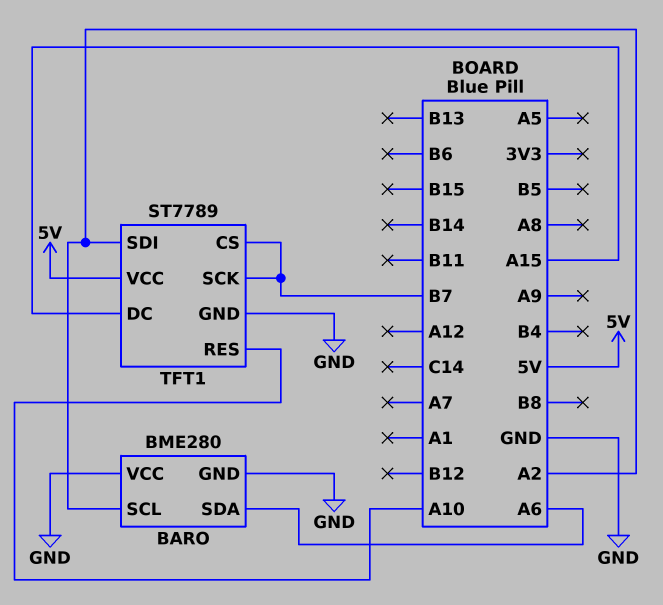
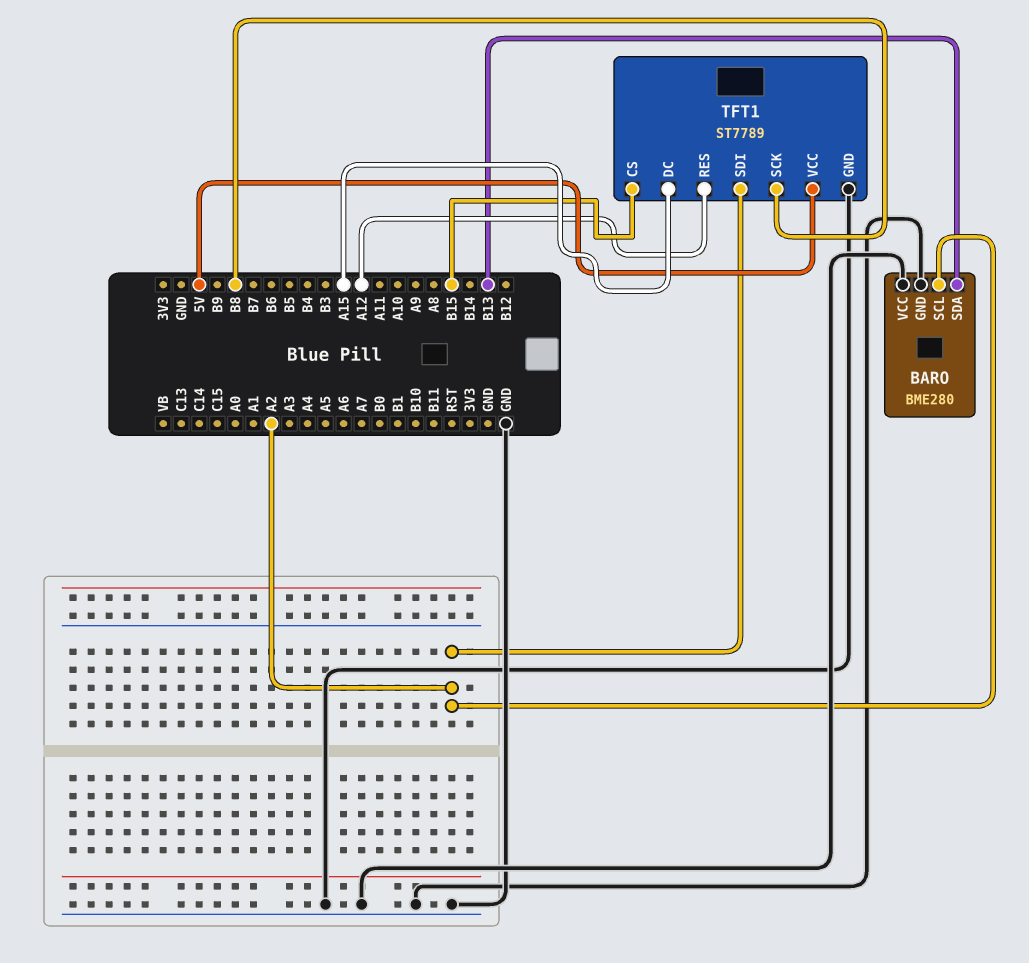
BARO pin SDA: A6 -> B13
TFT1 pin CS: B7 -> B15
TFT1 pin RES: A10 -> A12
TFT1 pin SCK: B7 -> B8

